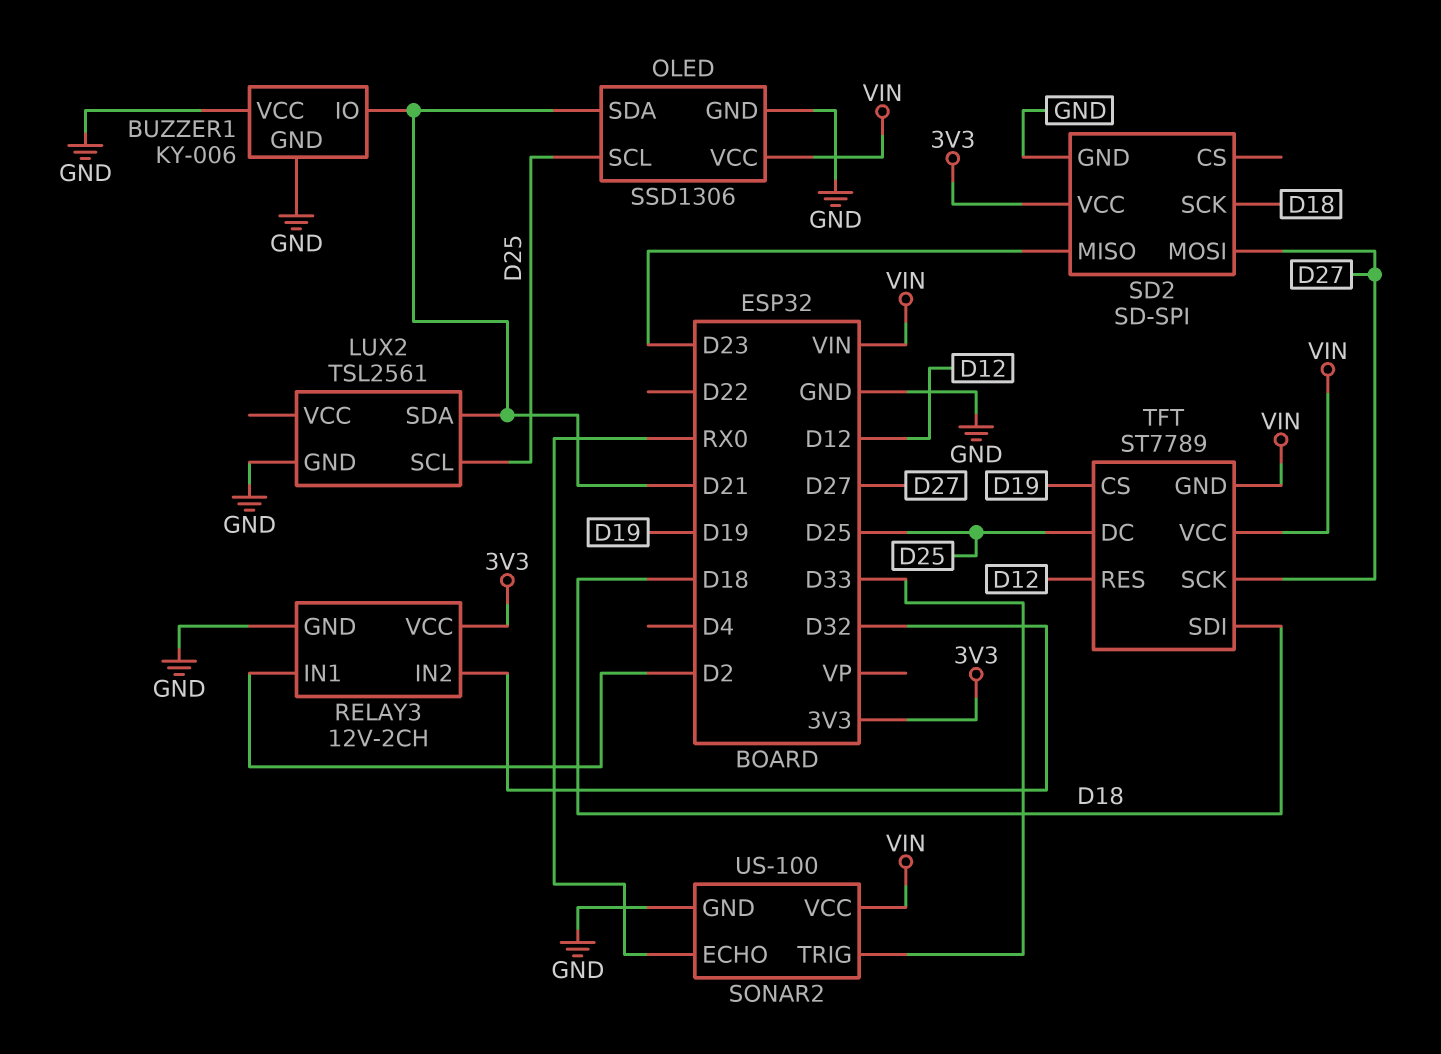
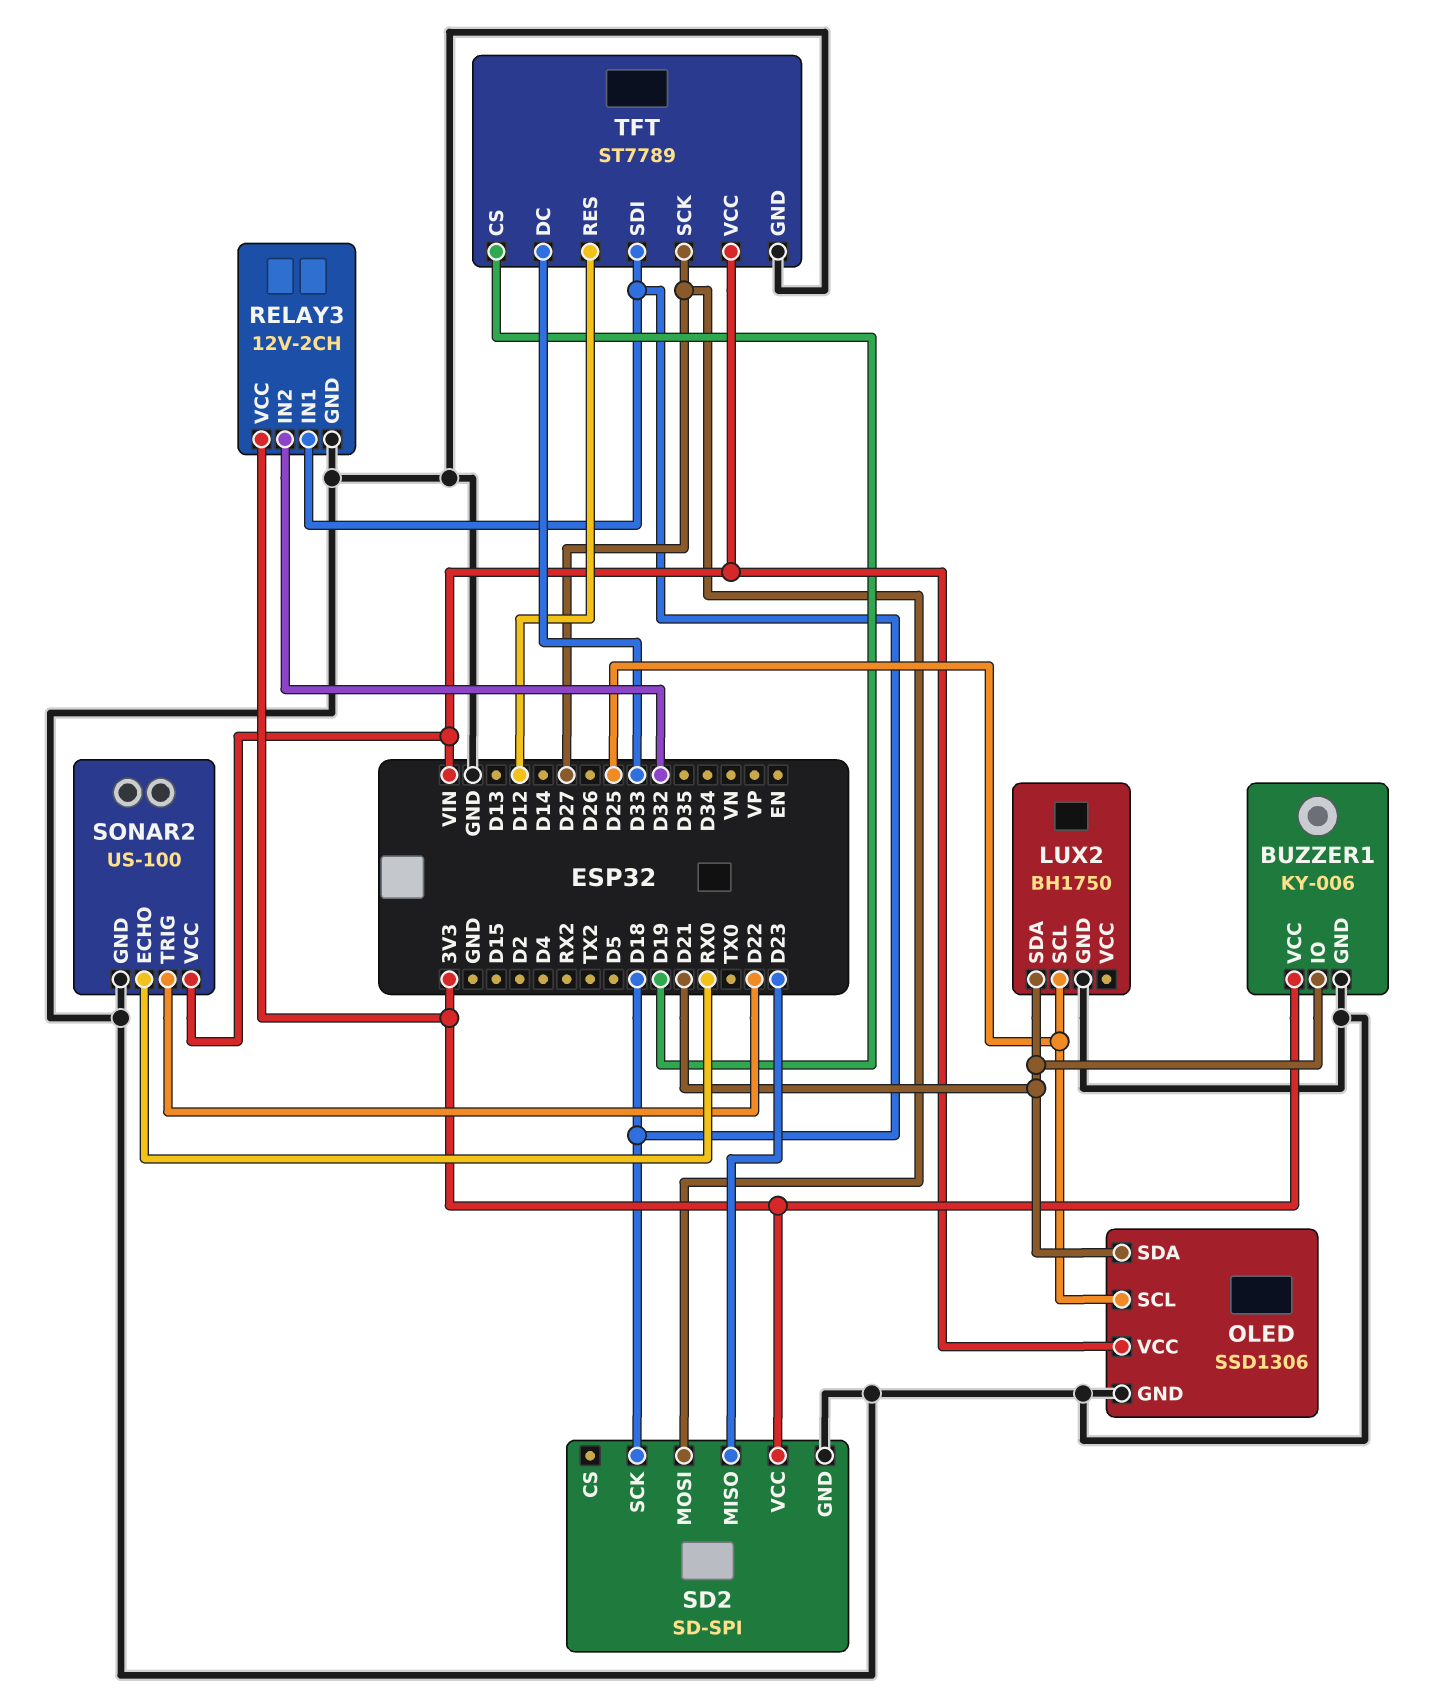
BUZZER1 pin VCC: GND -> 3V3
LUX2: TSL2561 -> BH1750
RELAY3 pin IN1: D2 -> D18
SONAR2 pin TRIG: D33 -> D22
TFT pin DC: D25 -> D33
TFT pin GND: VIN -> GND

